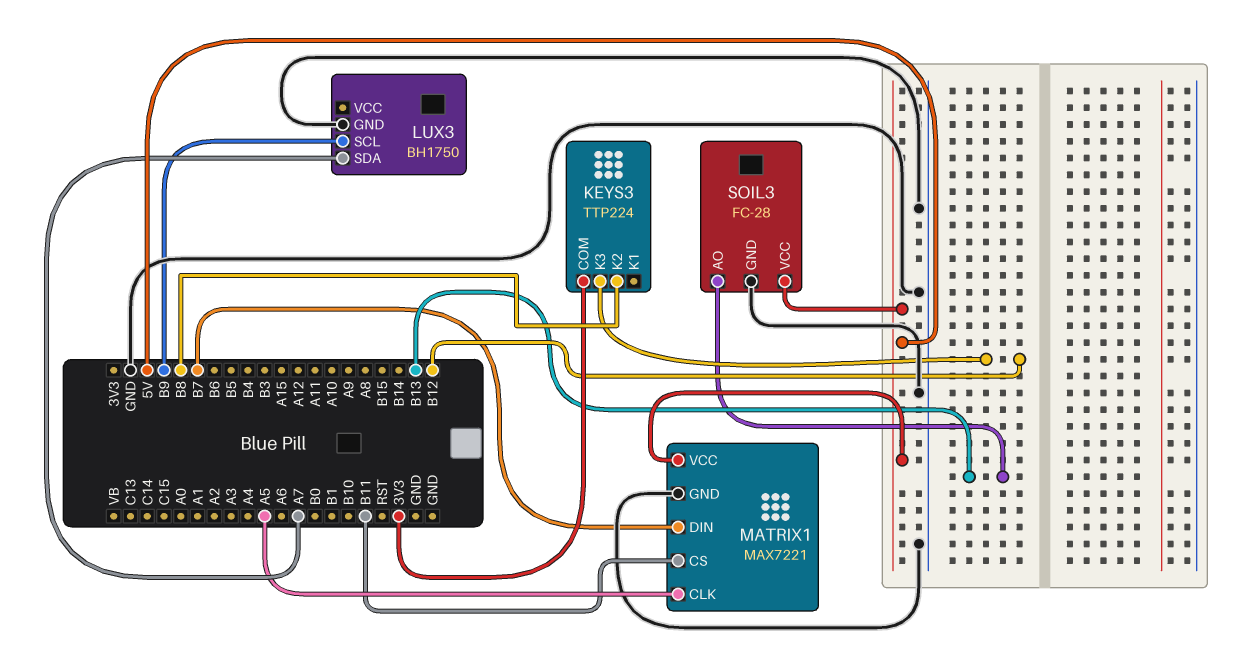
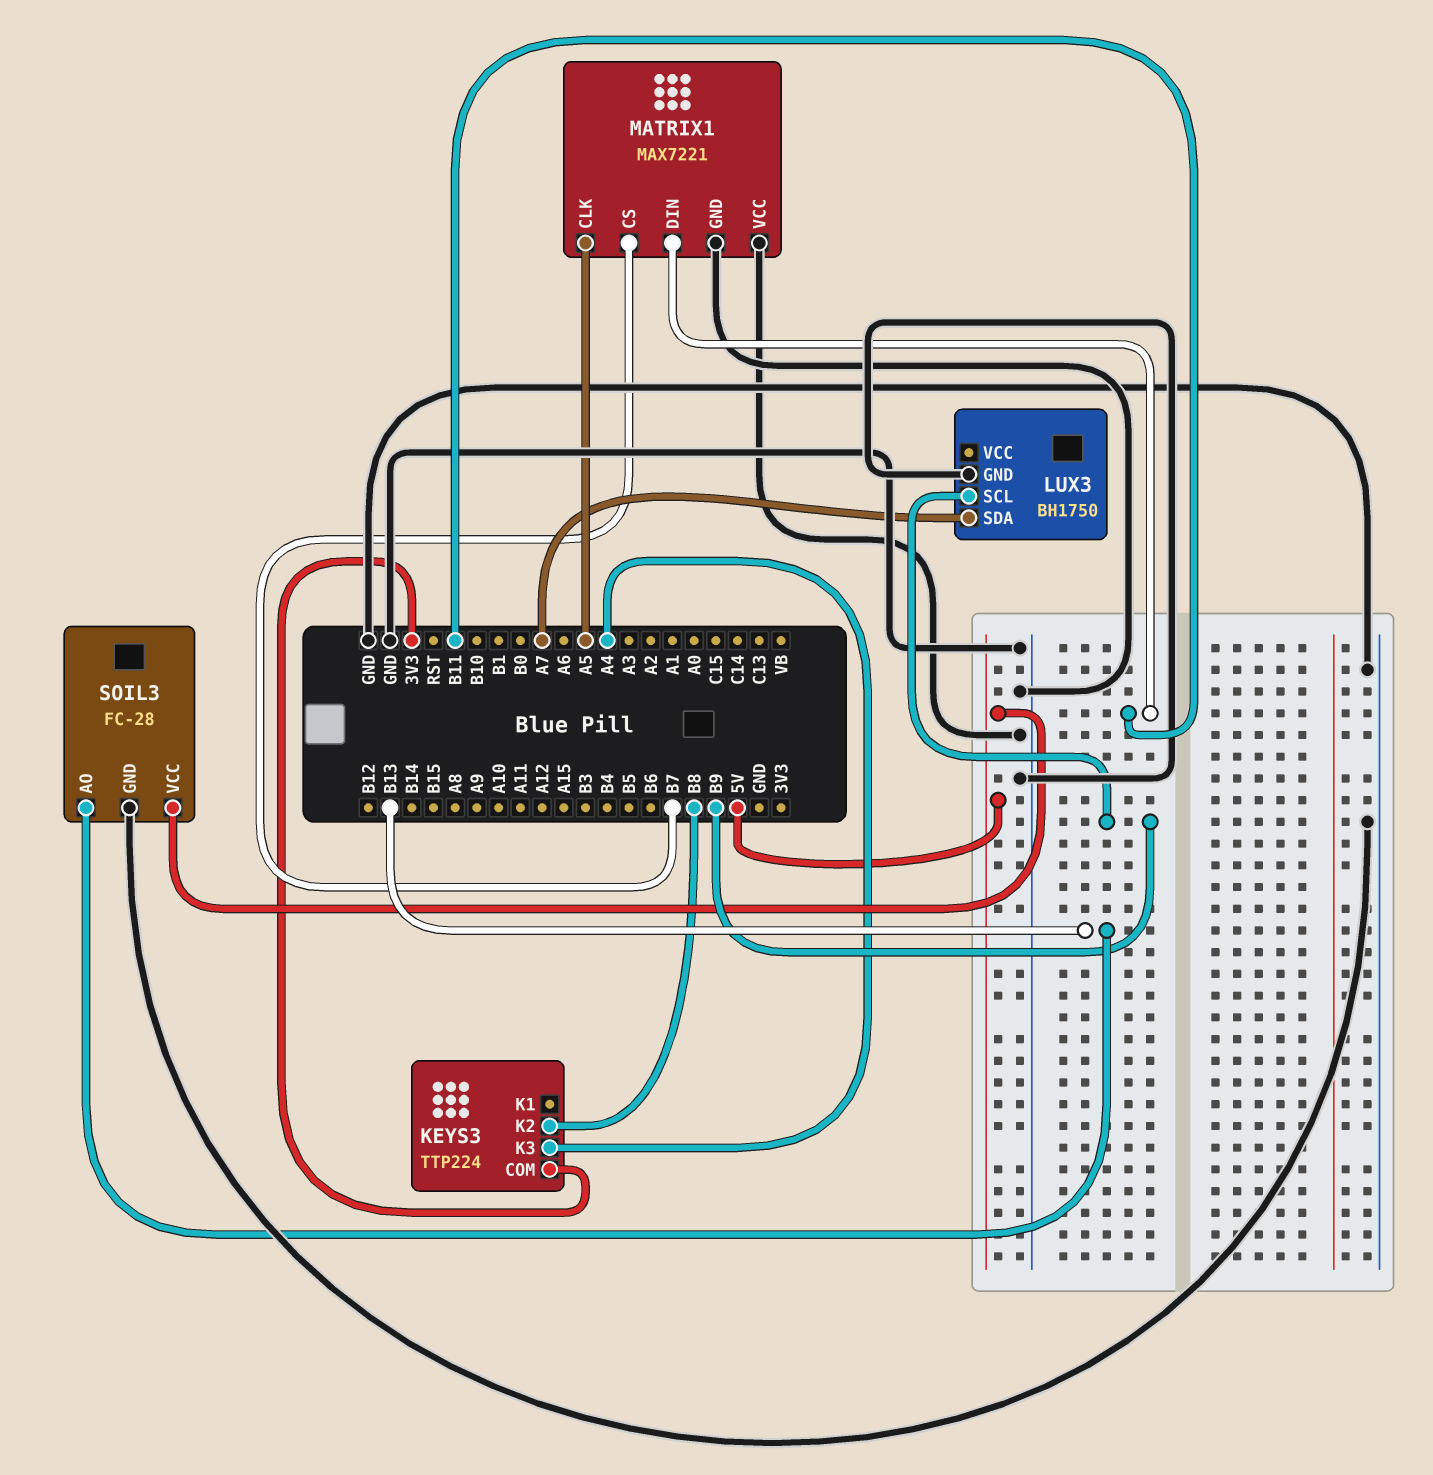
KEYS3 pin K3: B12 -> A4
MATRIX1 pin CS: B11 -> B7
MATRIX1 pin DIN: B7 -> B11
MATRIX1 pin VCC: 5V -> GND

